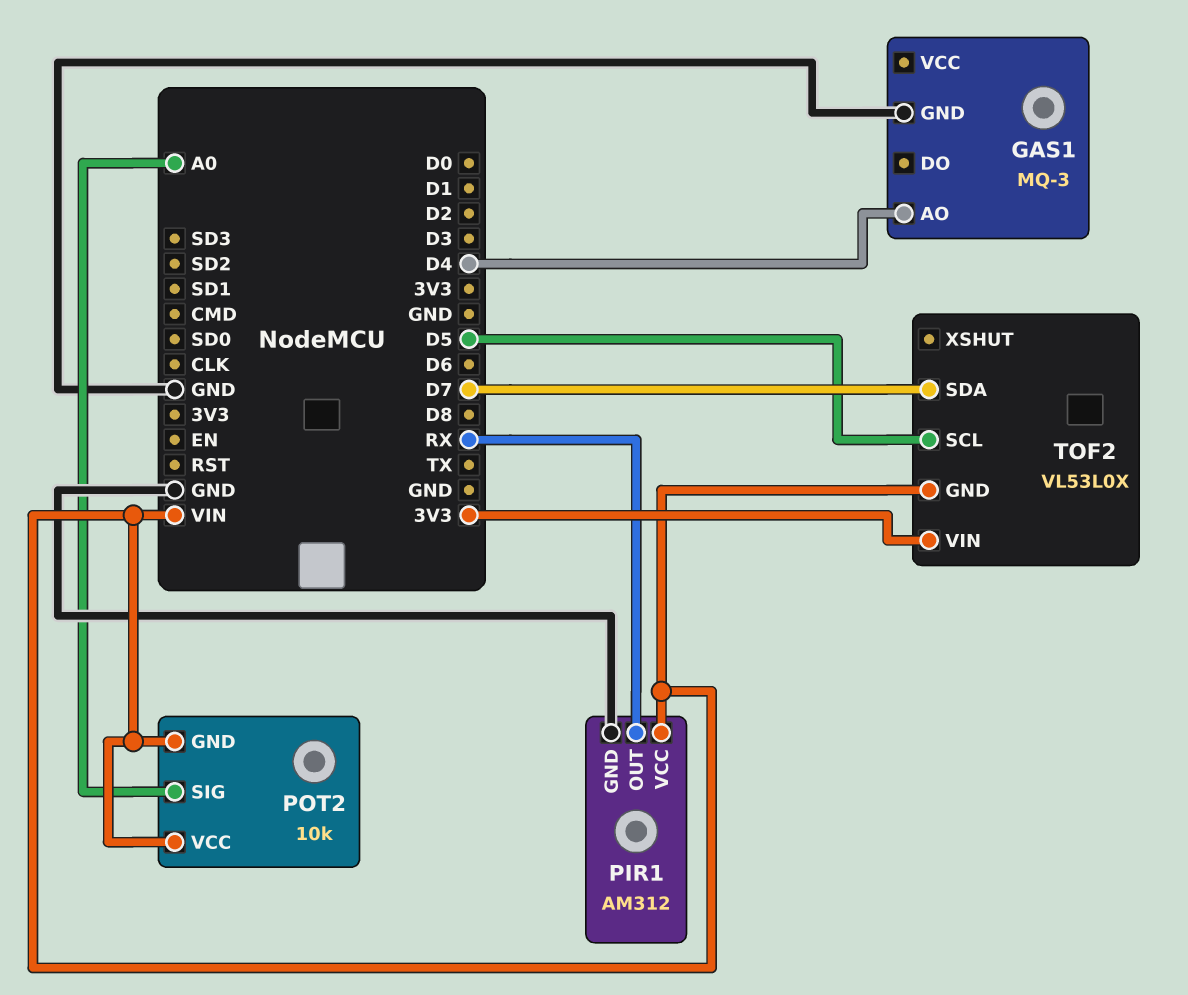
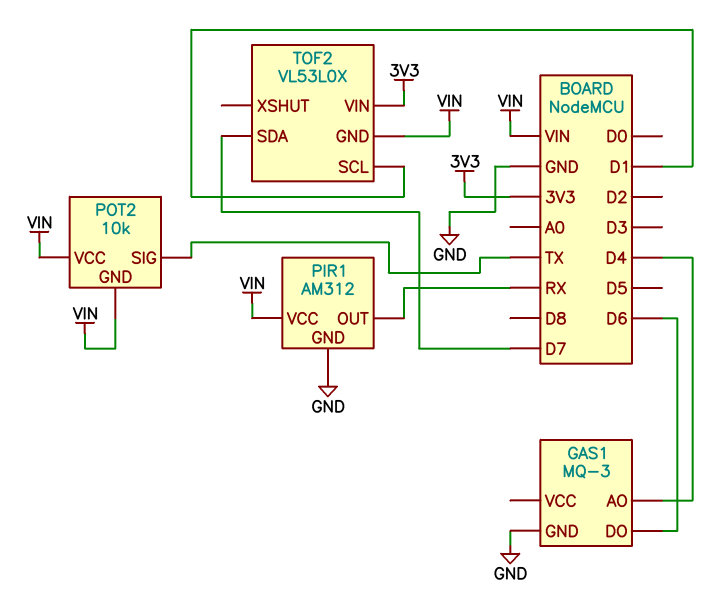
GAS1 pin DO: none -> D6
POT2 pin SIG: A0 -> TX
TOF2 pin SCL: D5 -> D1

